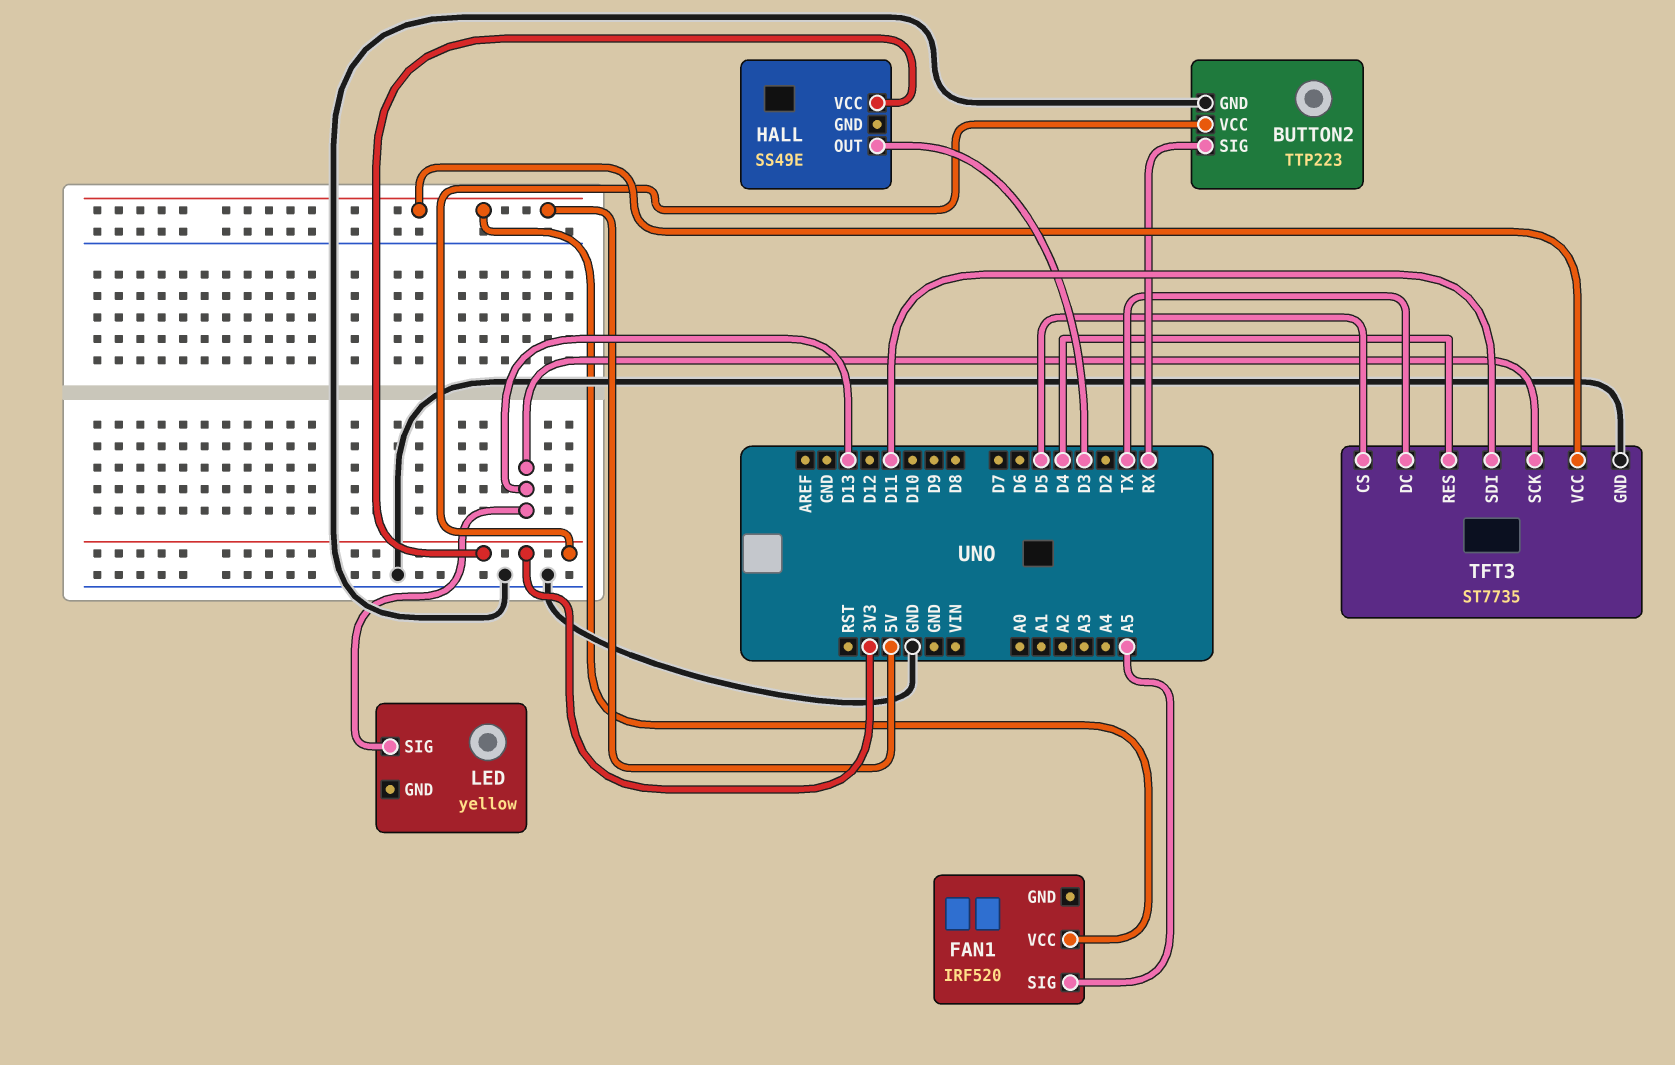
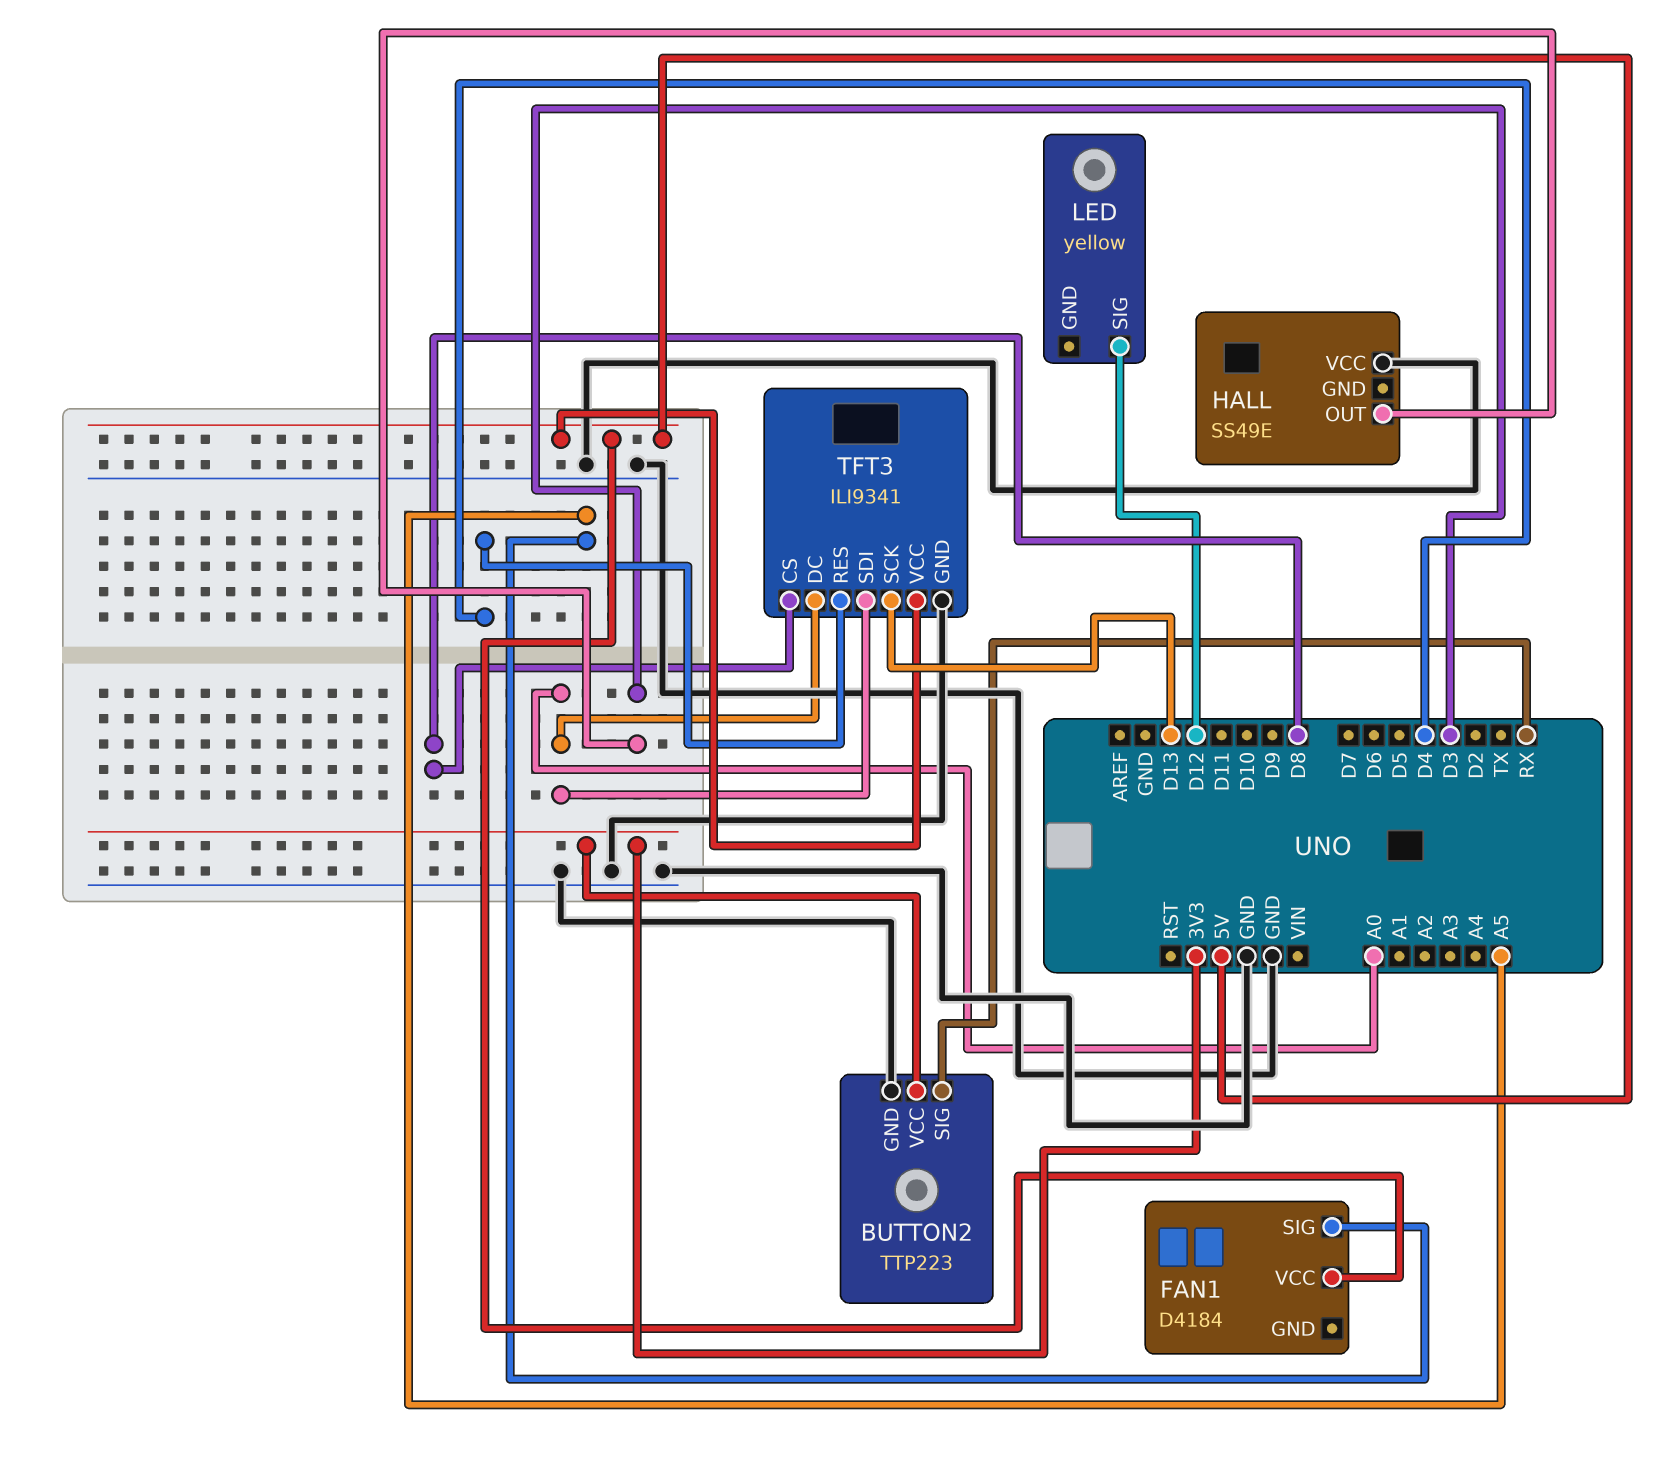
FAN1: IRF520 -> D4184
HALL pin VCC: 3V3 -> GND
LED pin SIG: D13 -> D12
TFT3: ST7735 -> ILI9341
TFT3 pin CS: D5 -> D8
TFT3 pin DC: TX -> A0
TFT3 pin SDI: D11 -> A0

